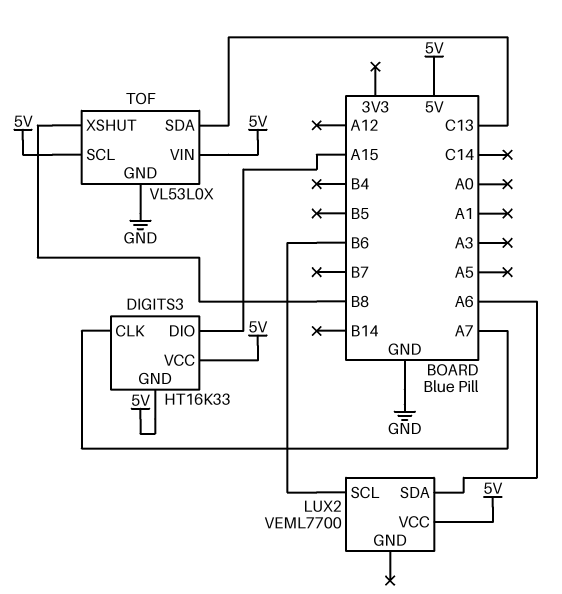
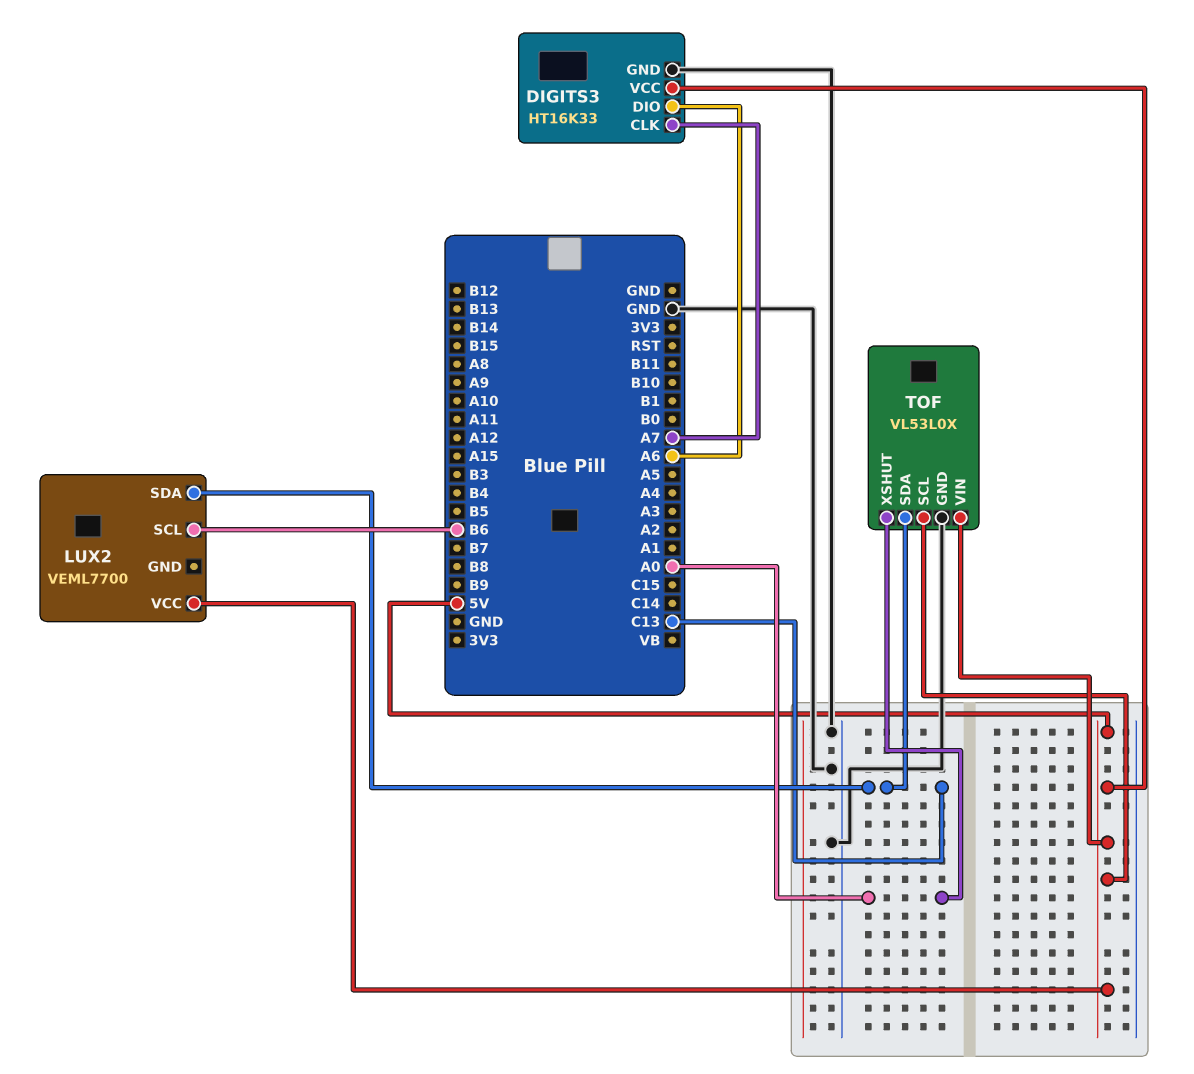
DIGITS3 pin DIO: A15 -> A6
DIGITS3 pin GND: 5V -> GND
LUX2 pin SDA: A6 -> C13
TOF pin XSHUT: B8 -> A0

